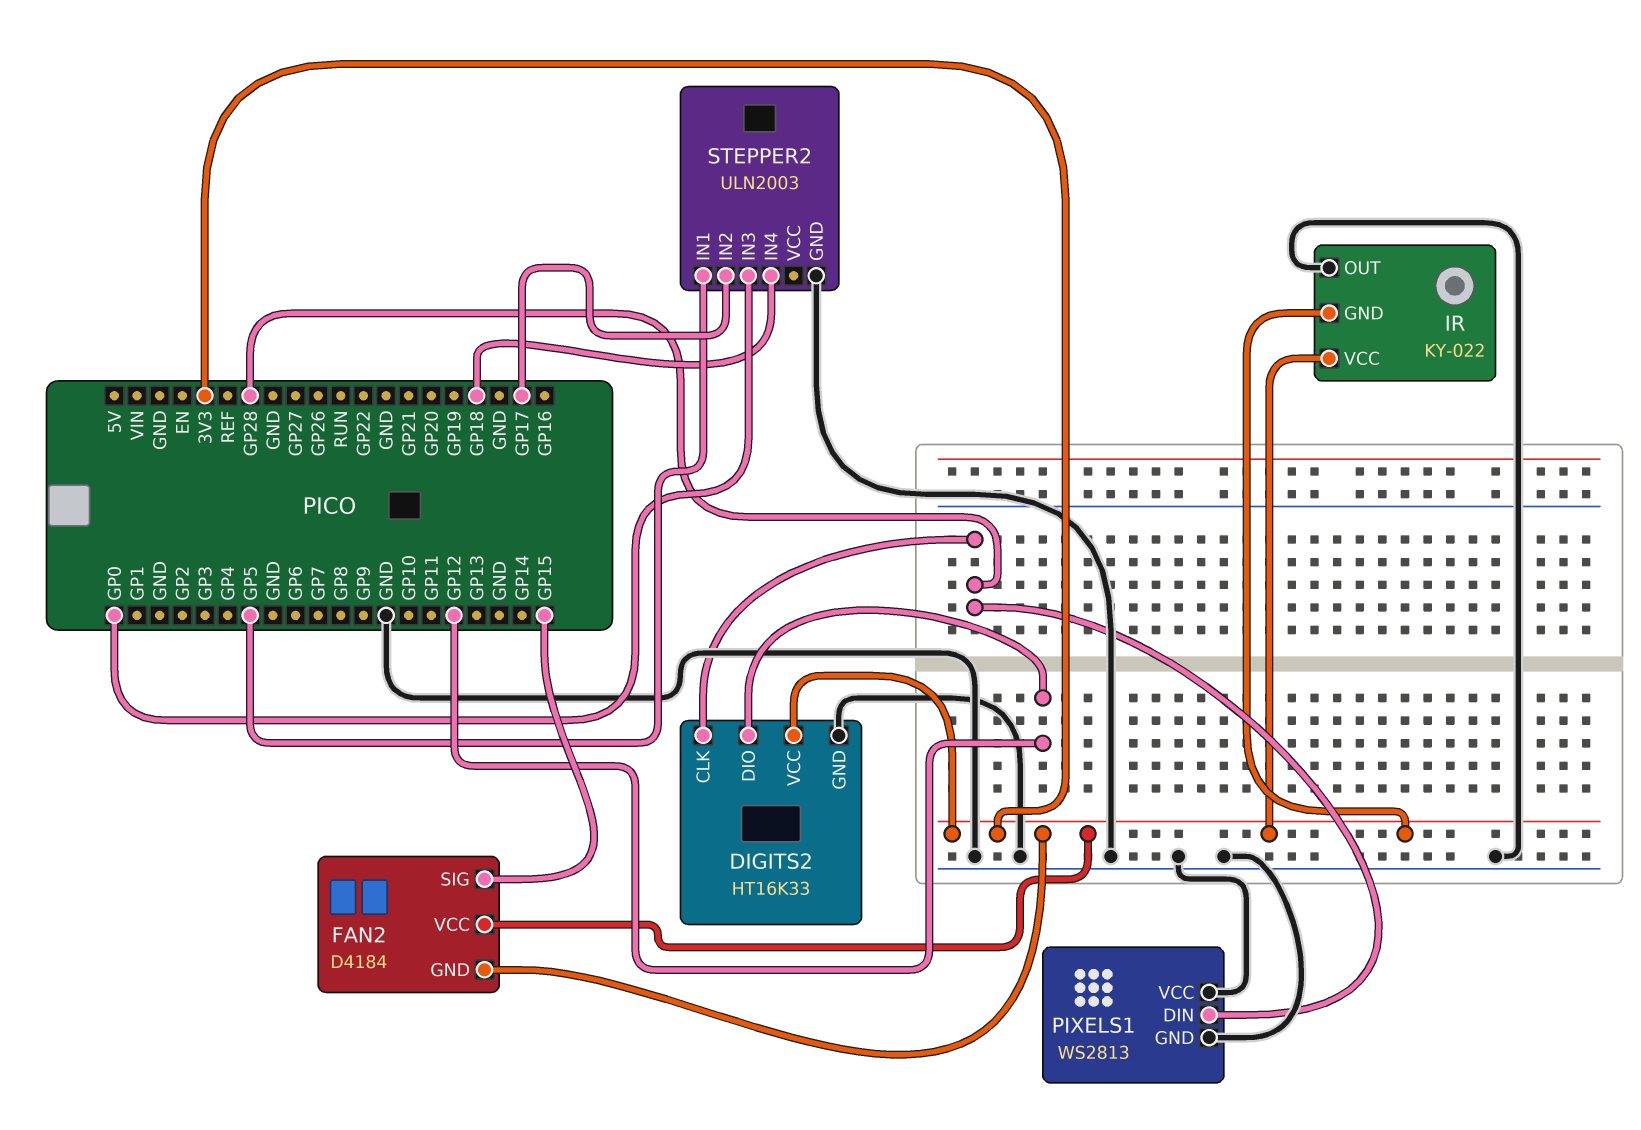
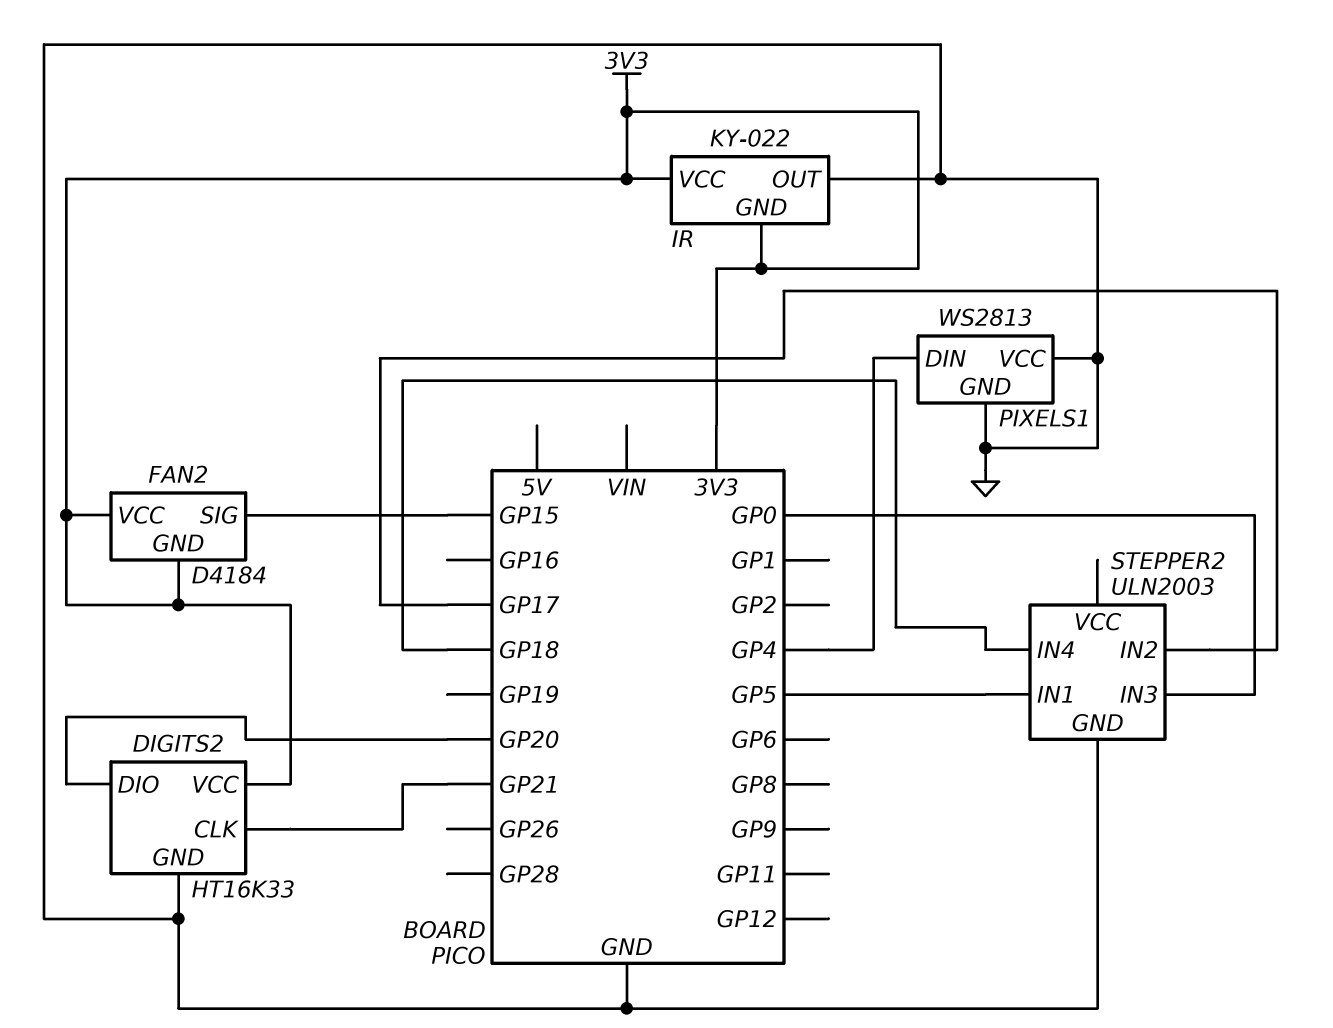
DIGITS2 pin CLK: GP28 -> GP21
DIGITS2 pin DIO: GP12 -> GP20
PIXELS1 pin DIN: GP28 -> GP4

